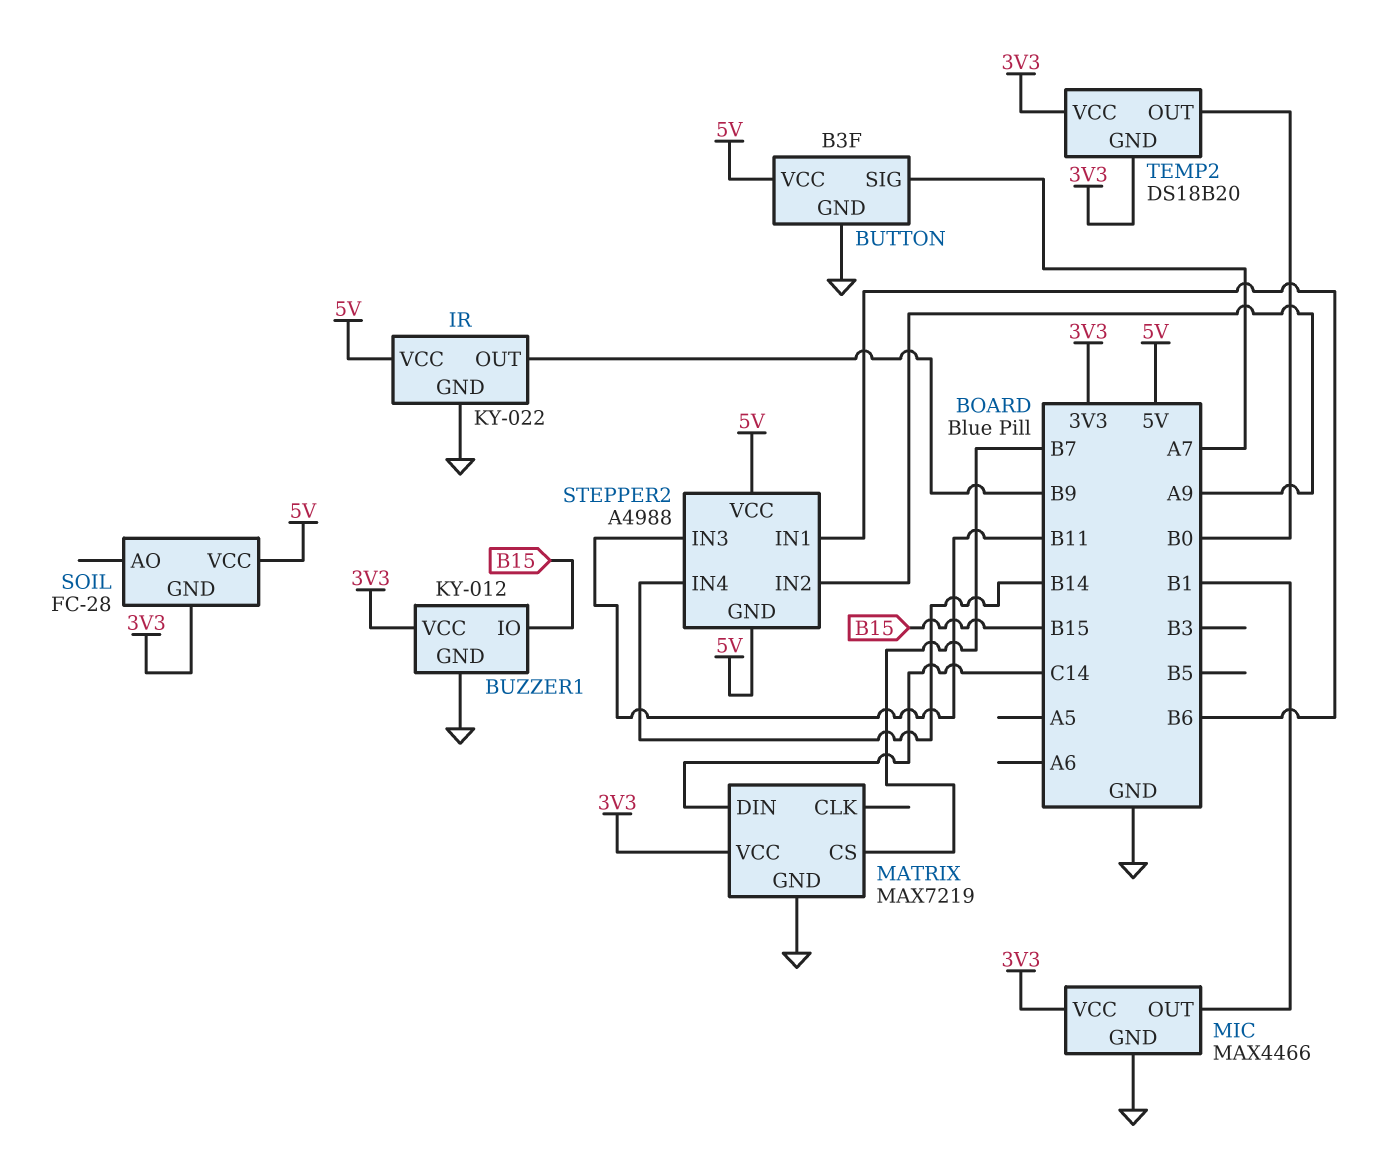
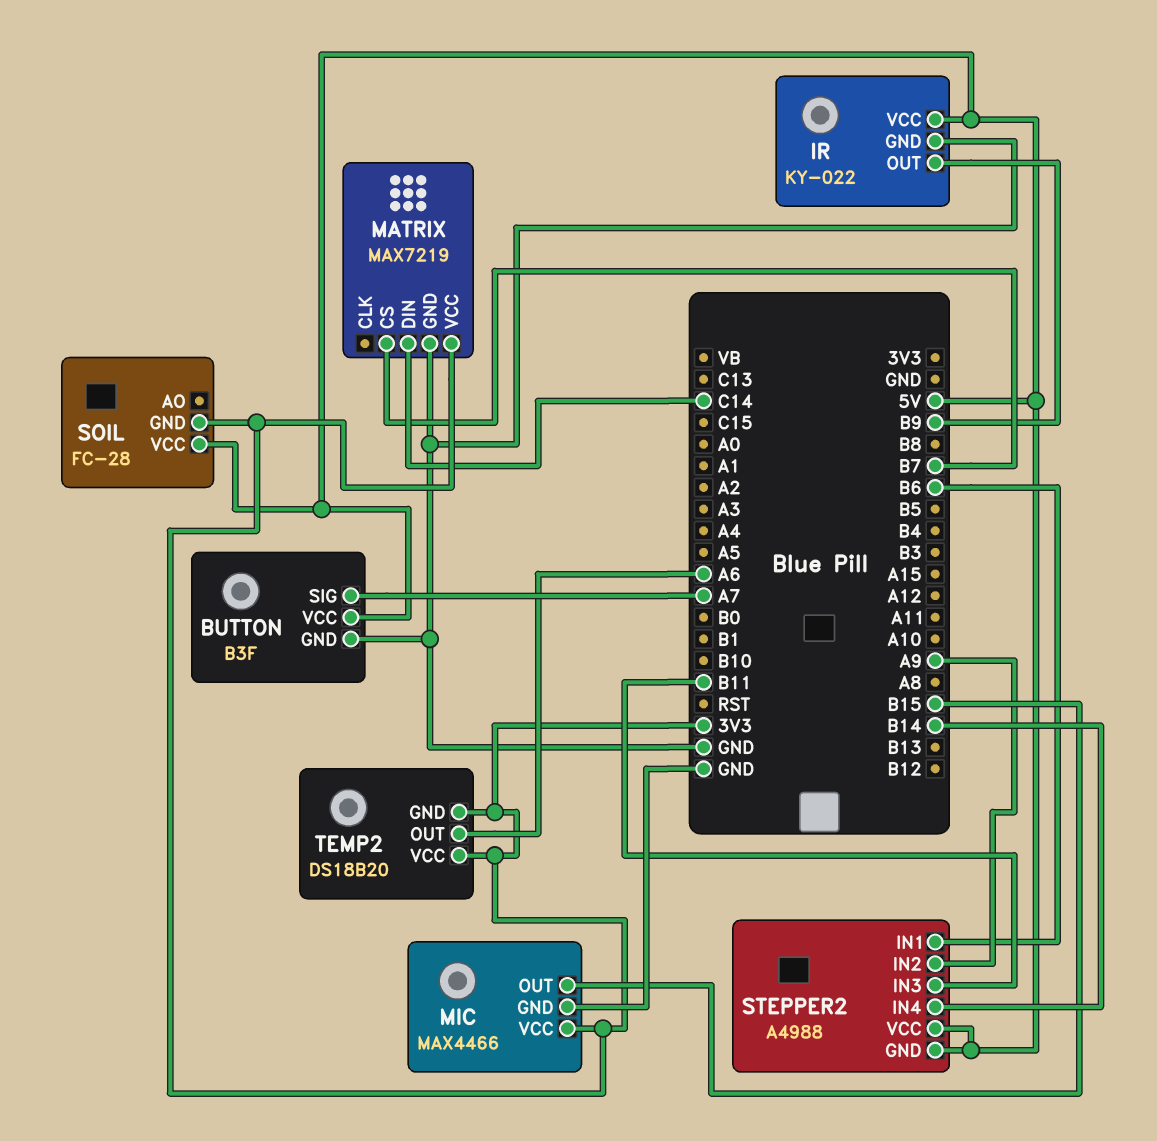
BUZZER1: KY-012 -> none
BUZZER1 pin GND: GND -> none
BUZZER1 pin IO: B15 -> none
BUZZER1 pin VCC: 3V3 -> none
MIC pin OUT: B1 -> B15
TEMP2 pin OUT: B0 -> A6

